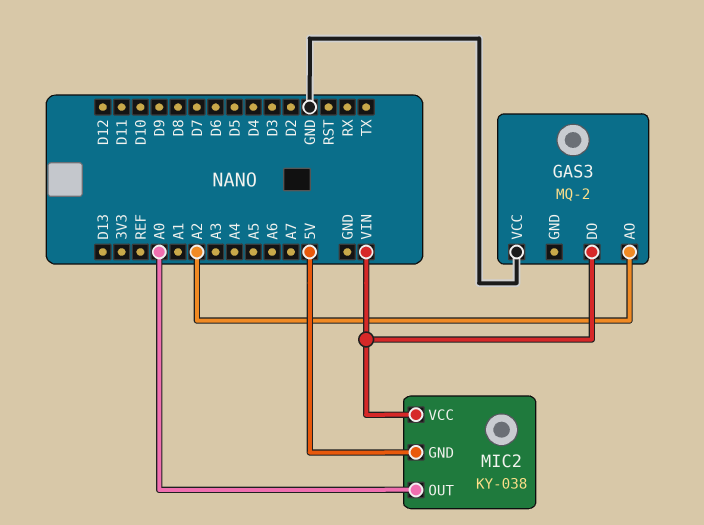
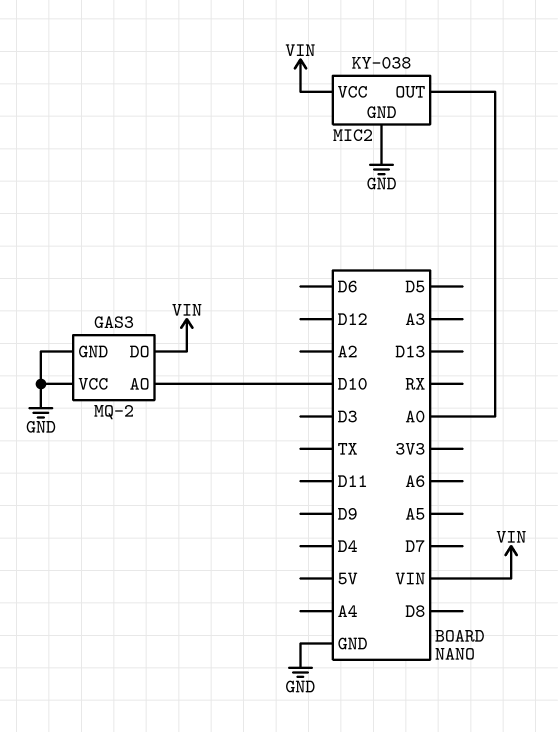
GAS3 pin AO: A2 -> D10
GAS3 pin GND: none -> GND
MIC2 pin GND: 5V -> GND

